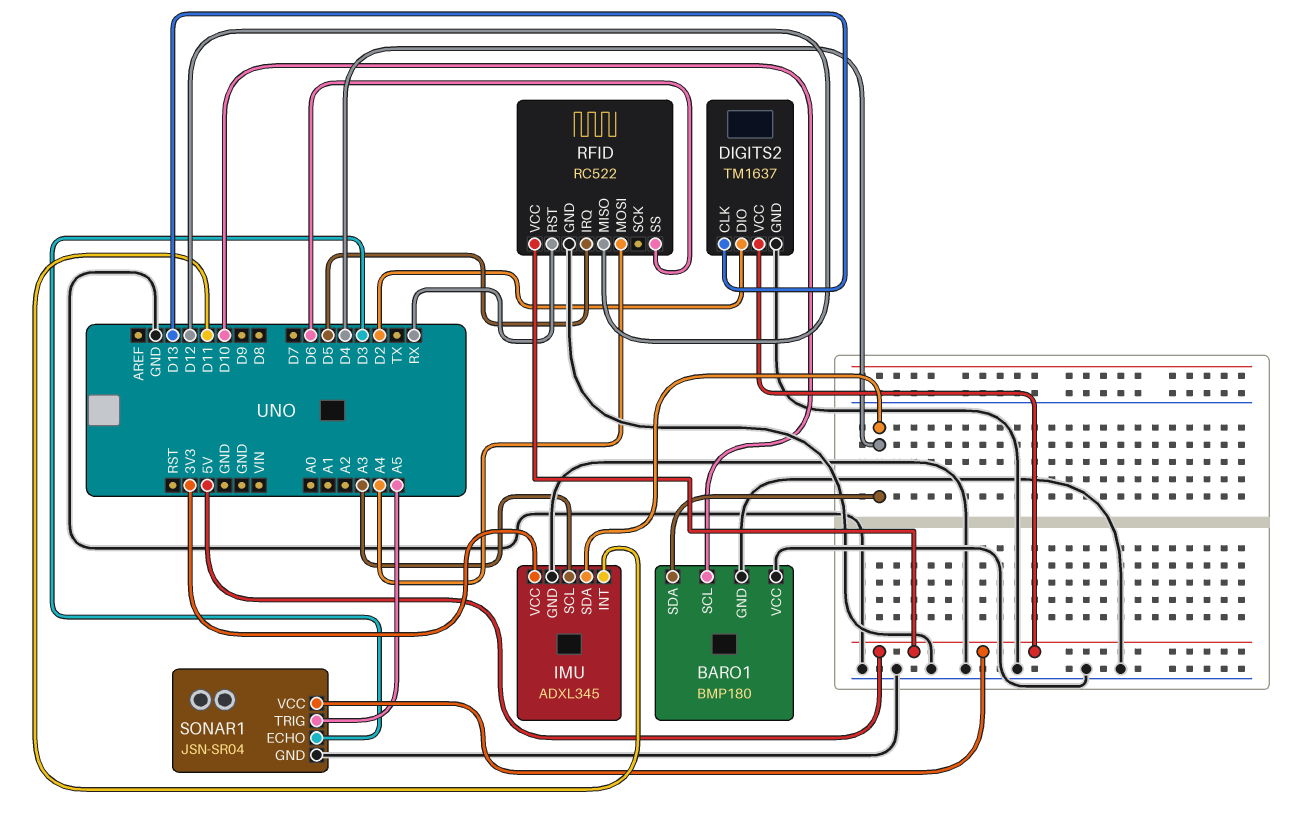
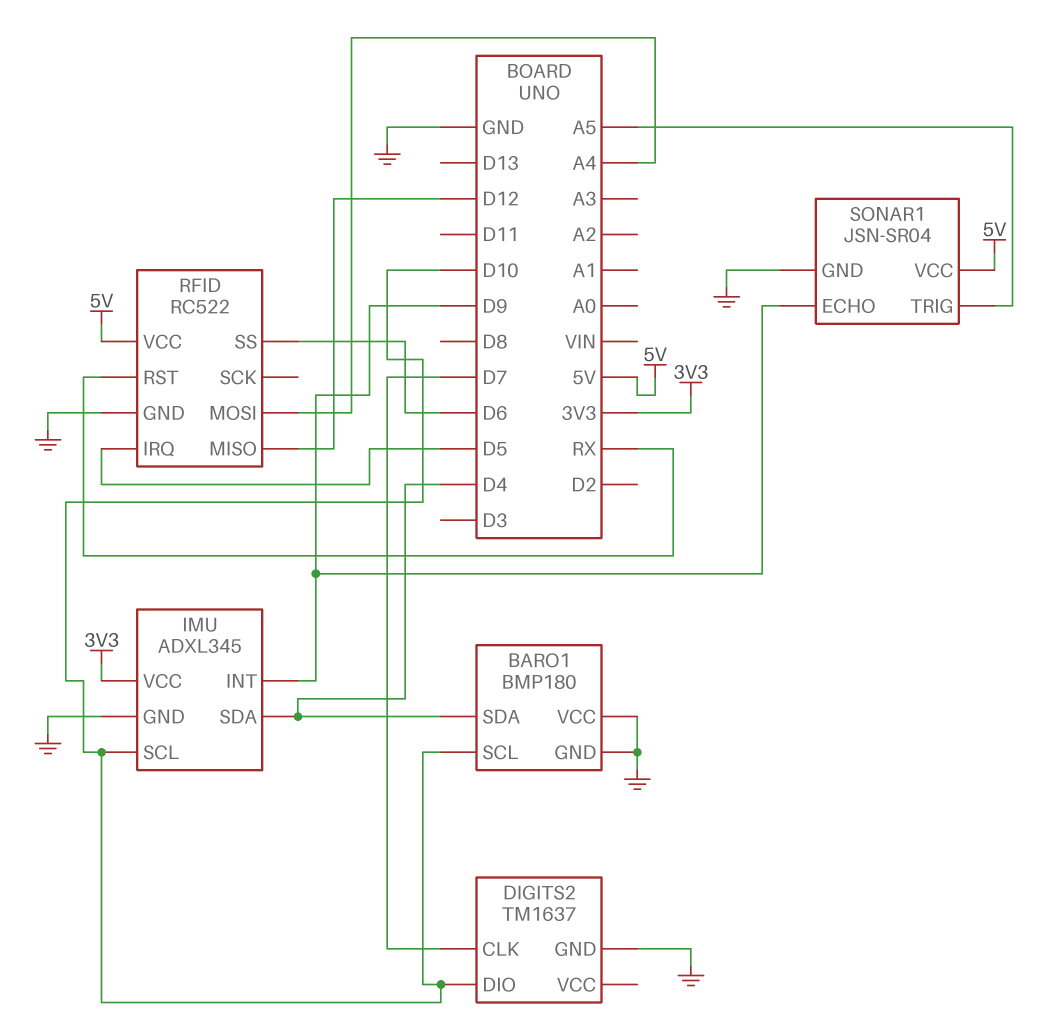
DIGITS2 pin CLK: D13 -> D7
DIGITS2 pin DIO: D2 -> D10
DIGITS2 pin VCC: 5V -> none
IMU pin INT: D11 -> D9
IMU pin SCL: A3 -> D10
SONAR1 pin ECHO: D3 -> D9

